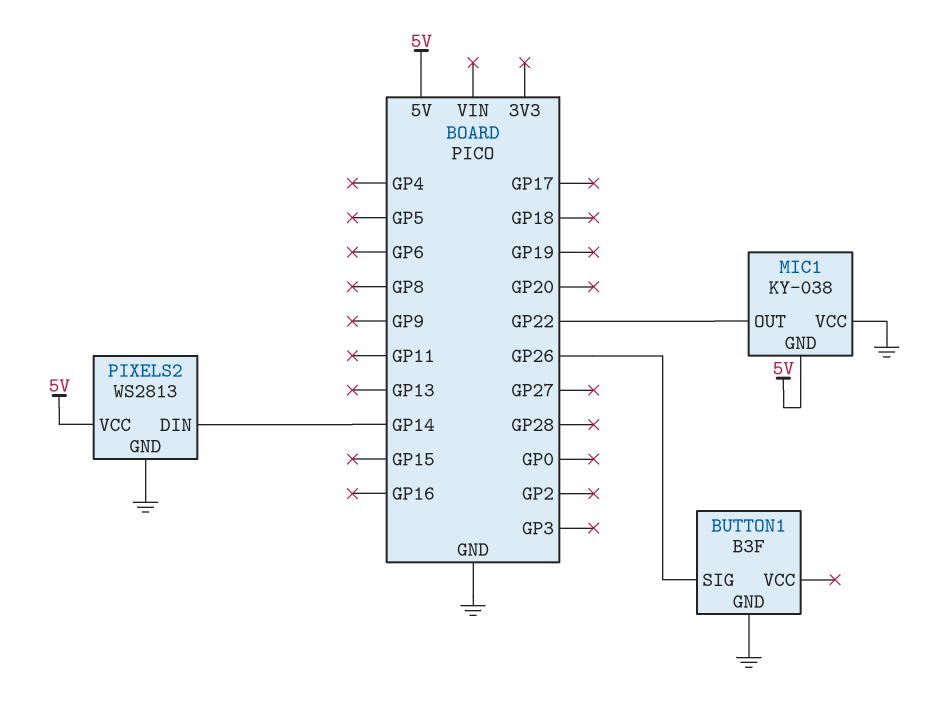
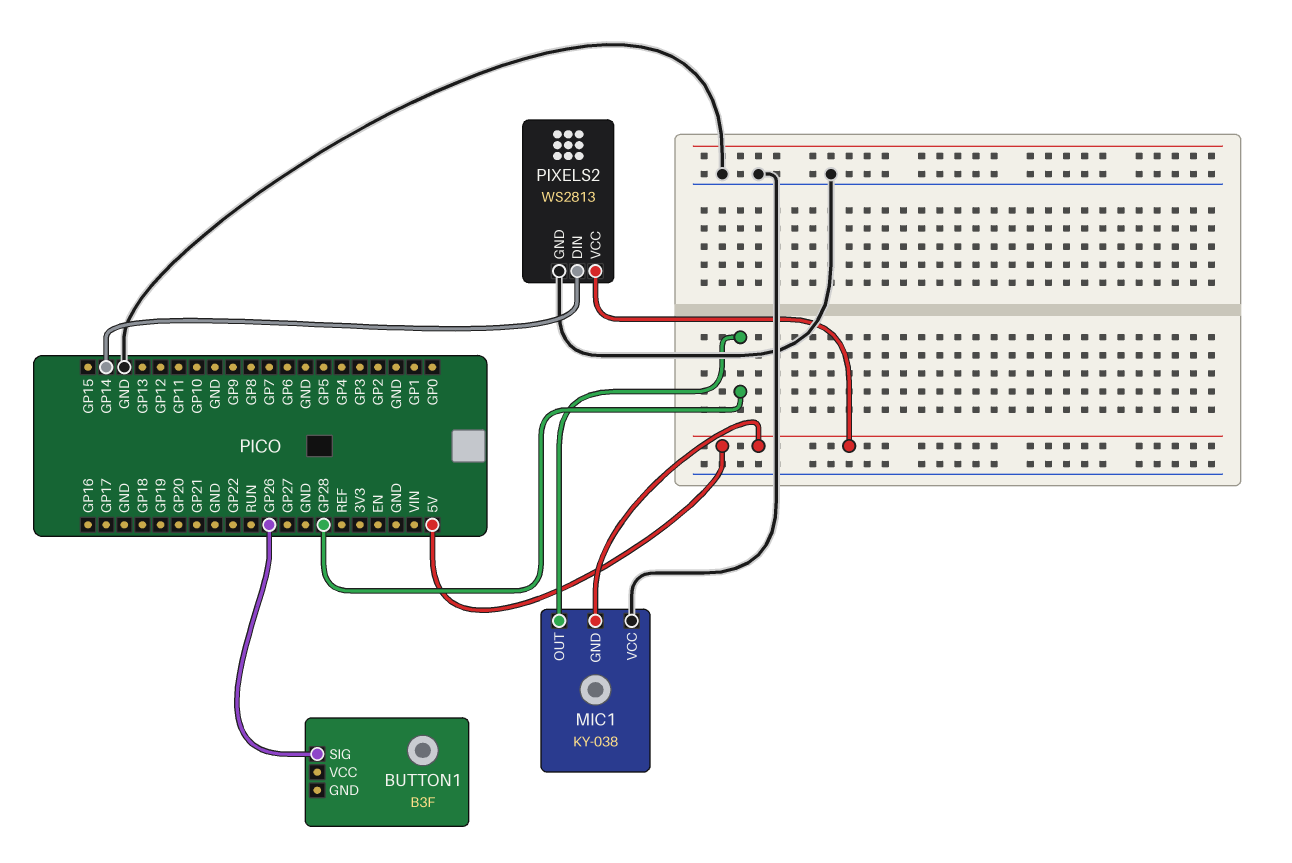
BUTTON1 pin GND: GND -> none
MIC1 pin OUT: GP22 -> GP28

